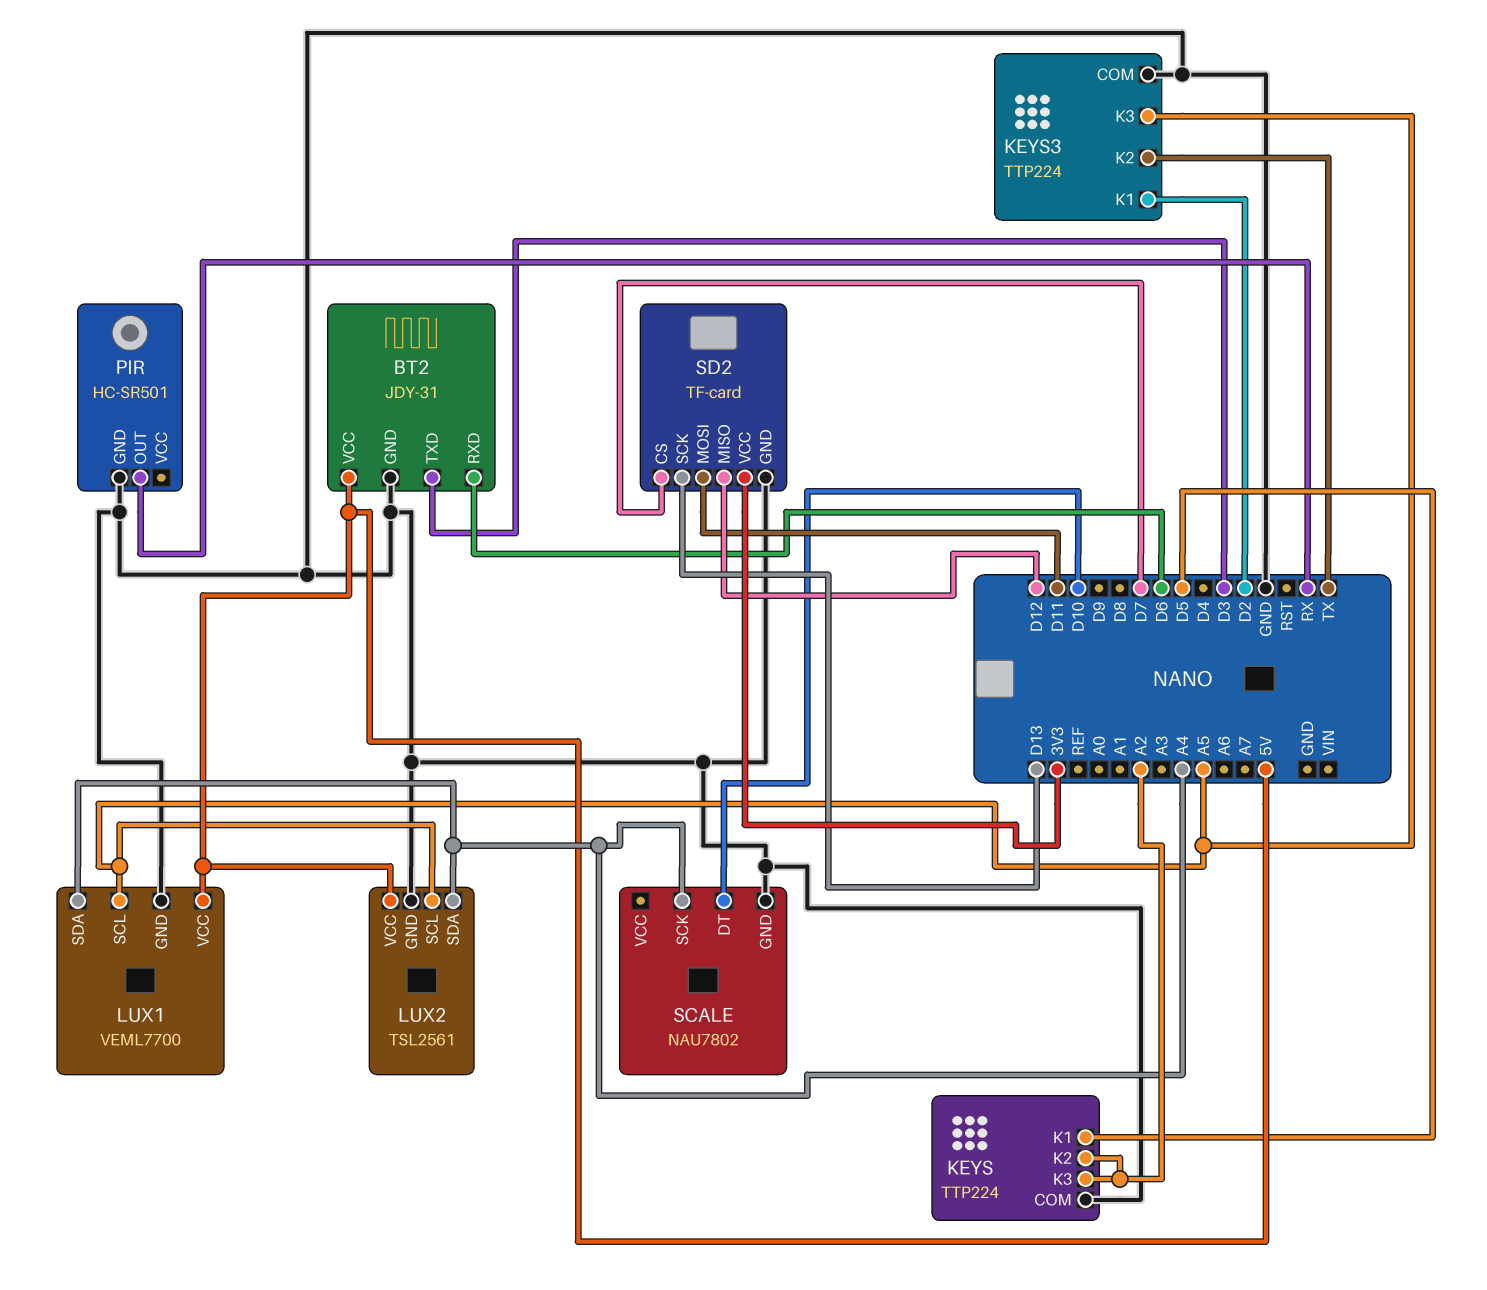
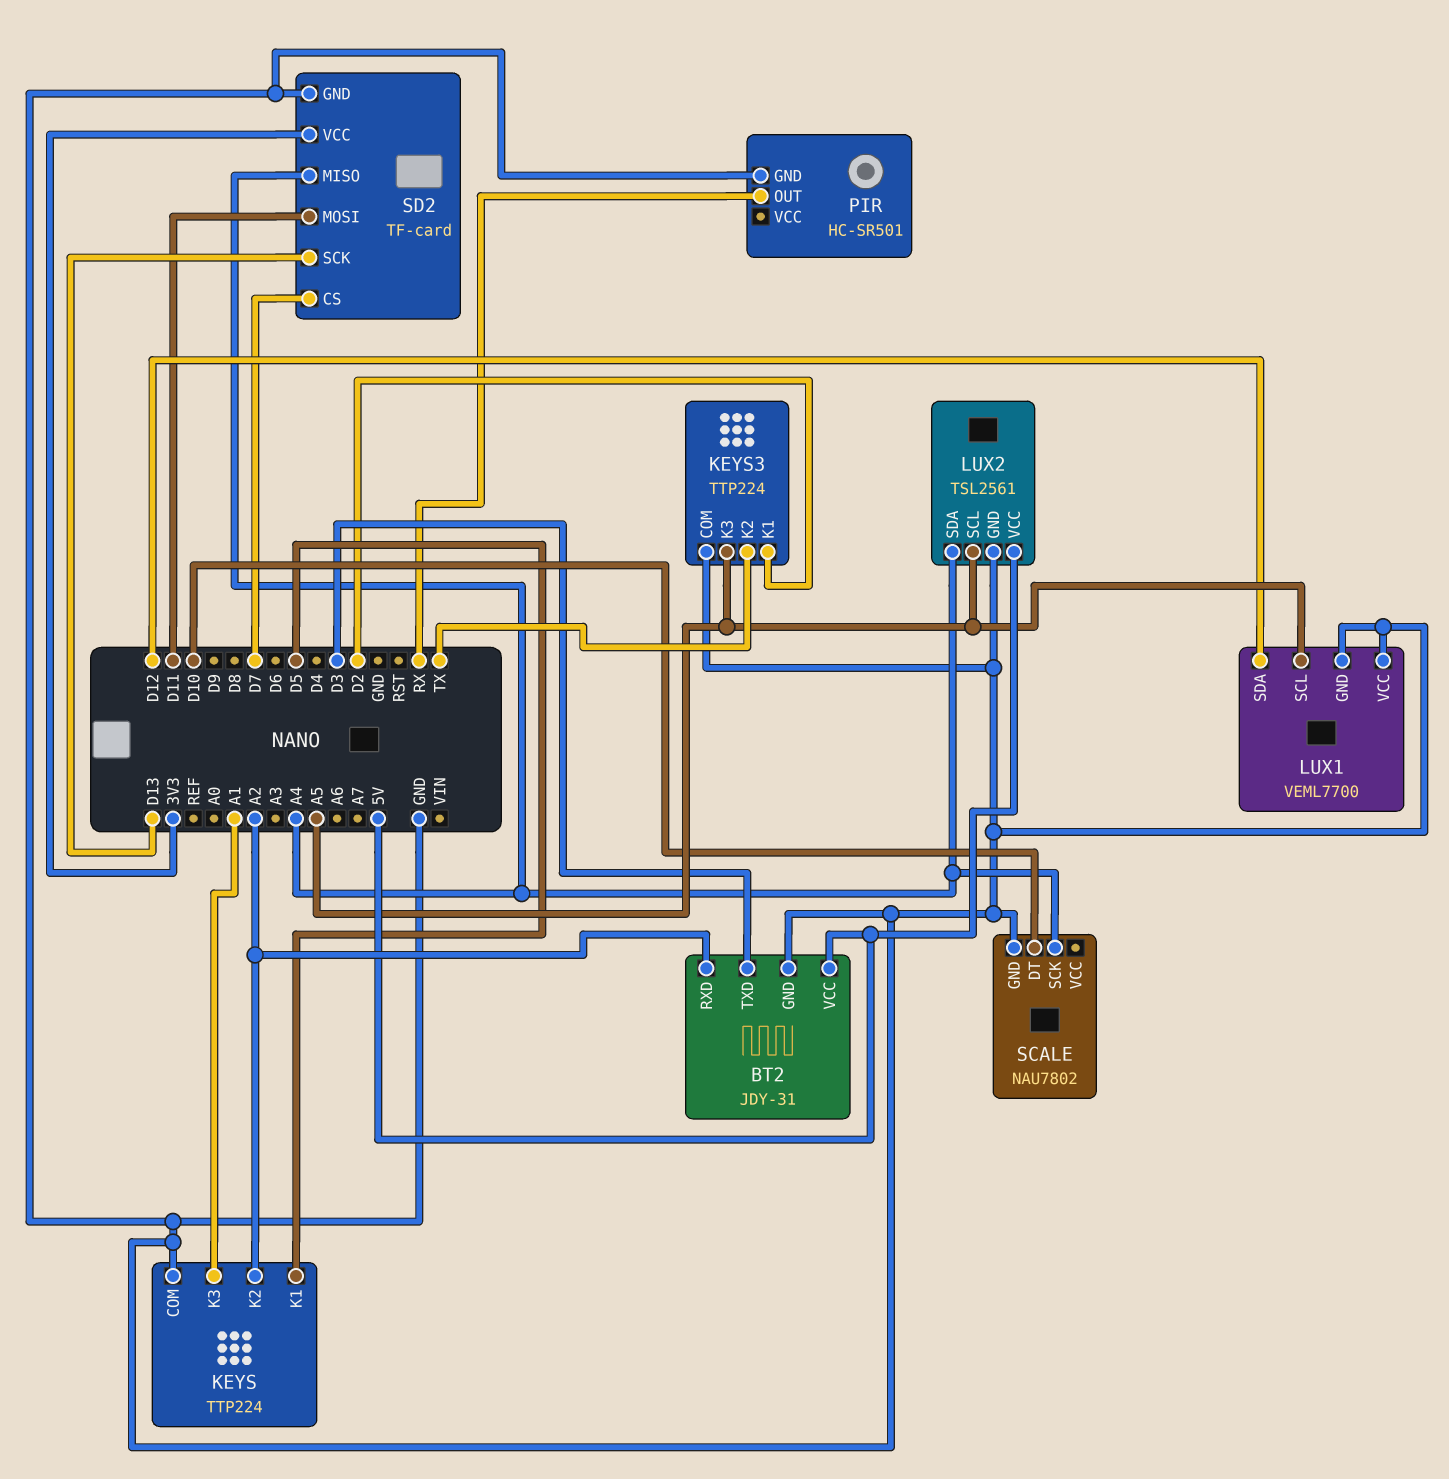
BT2 pin RXD: D6 -> A2
KEYS pin K3: A2 -> A1
LUX1 pin SDA: A4 -> D12
LUX1 pin VCC: 5V -> GND
SD2 pin MISO: D12 -> A4

